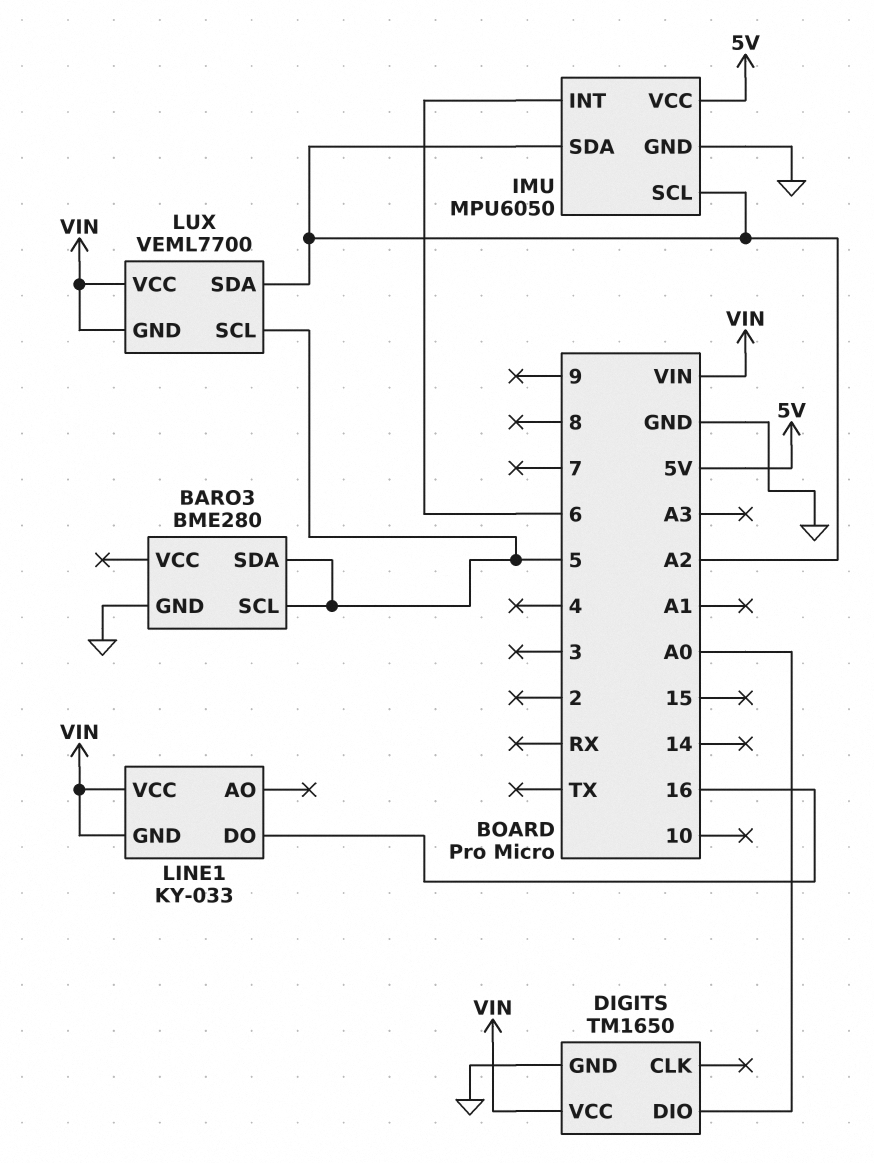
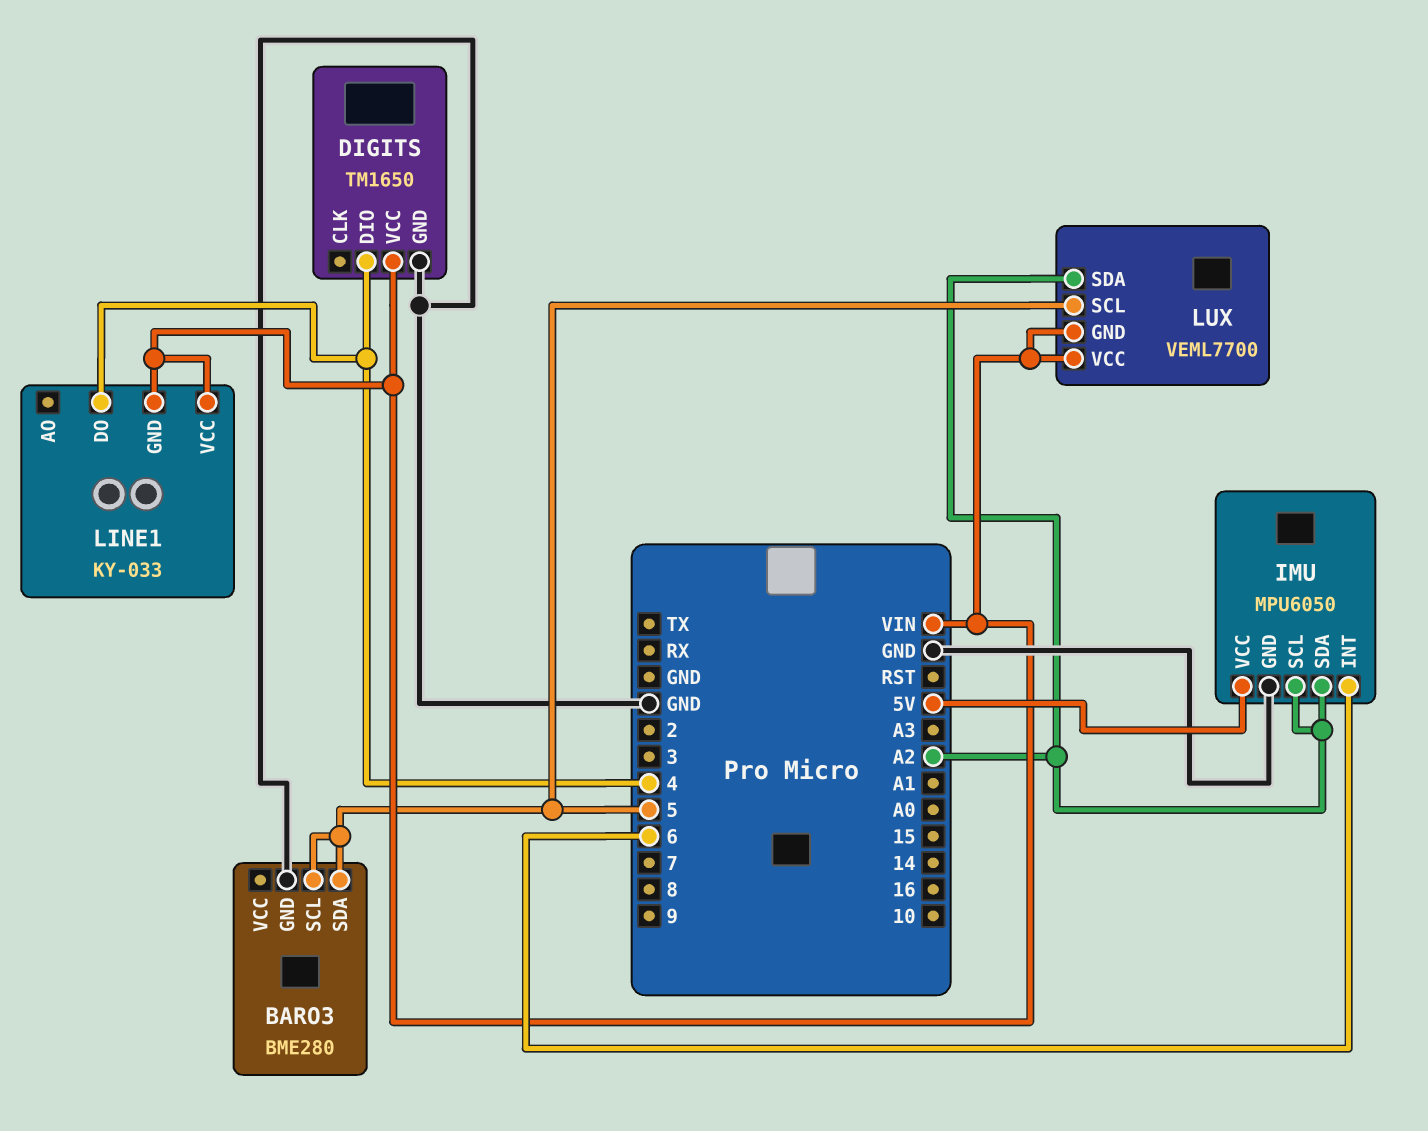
DIGITS pin DIO: A0 -> 4
LINE1 pin DO: 16 -> 4

